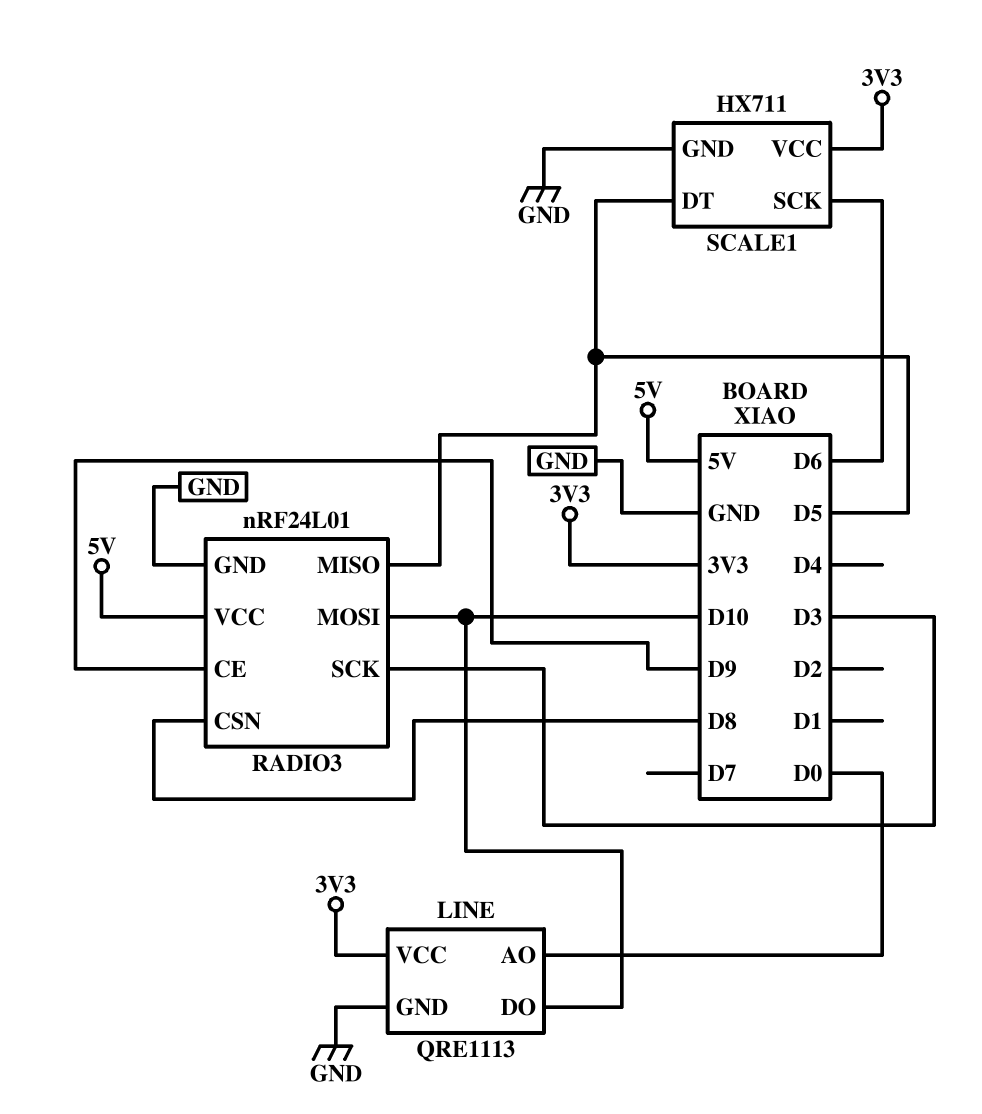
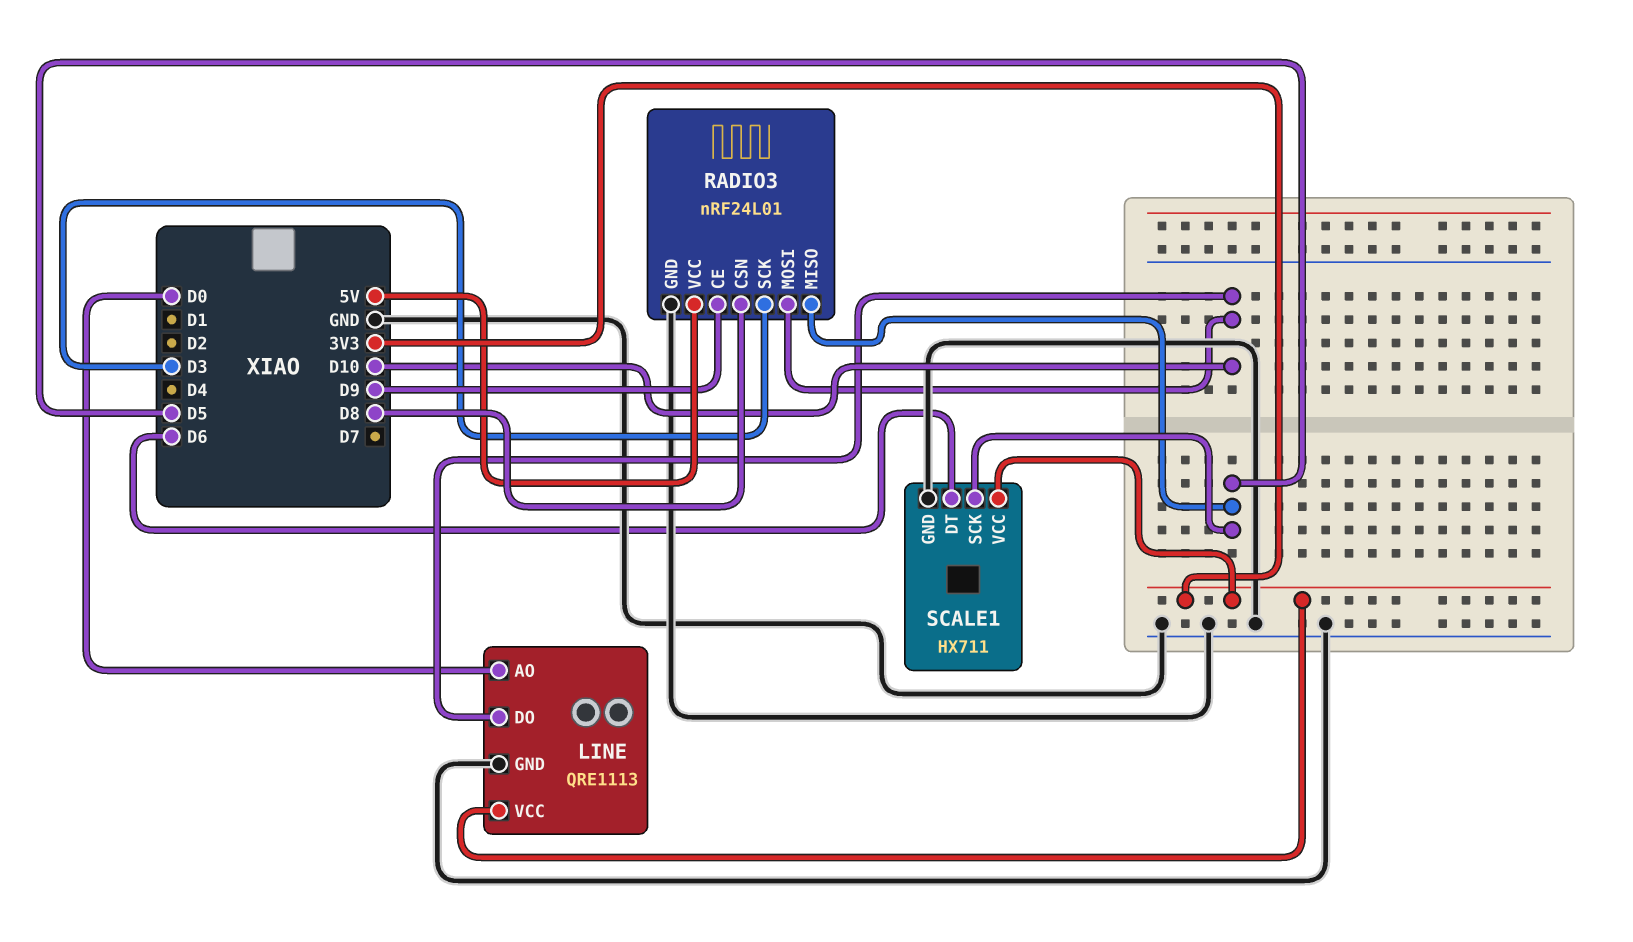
SCALE1 pin DT: D5 -> D6
SCALE1 pin SCK: D6 -> D5

